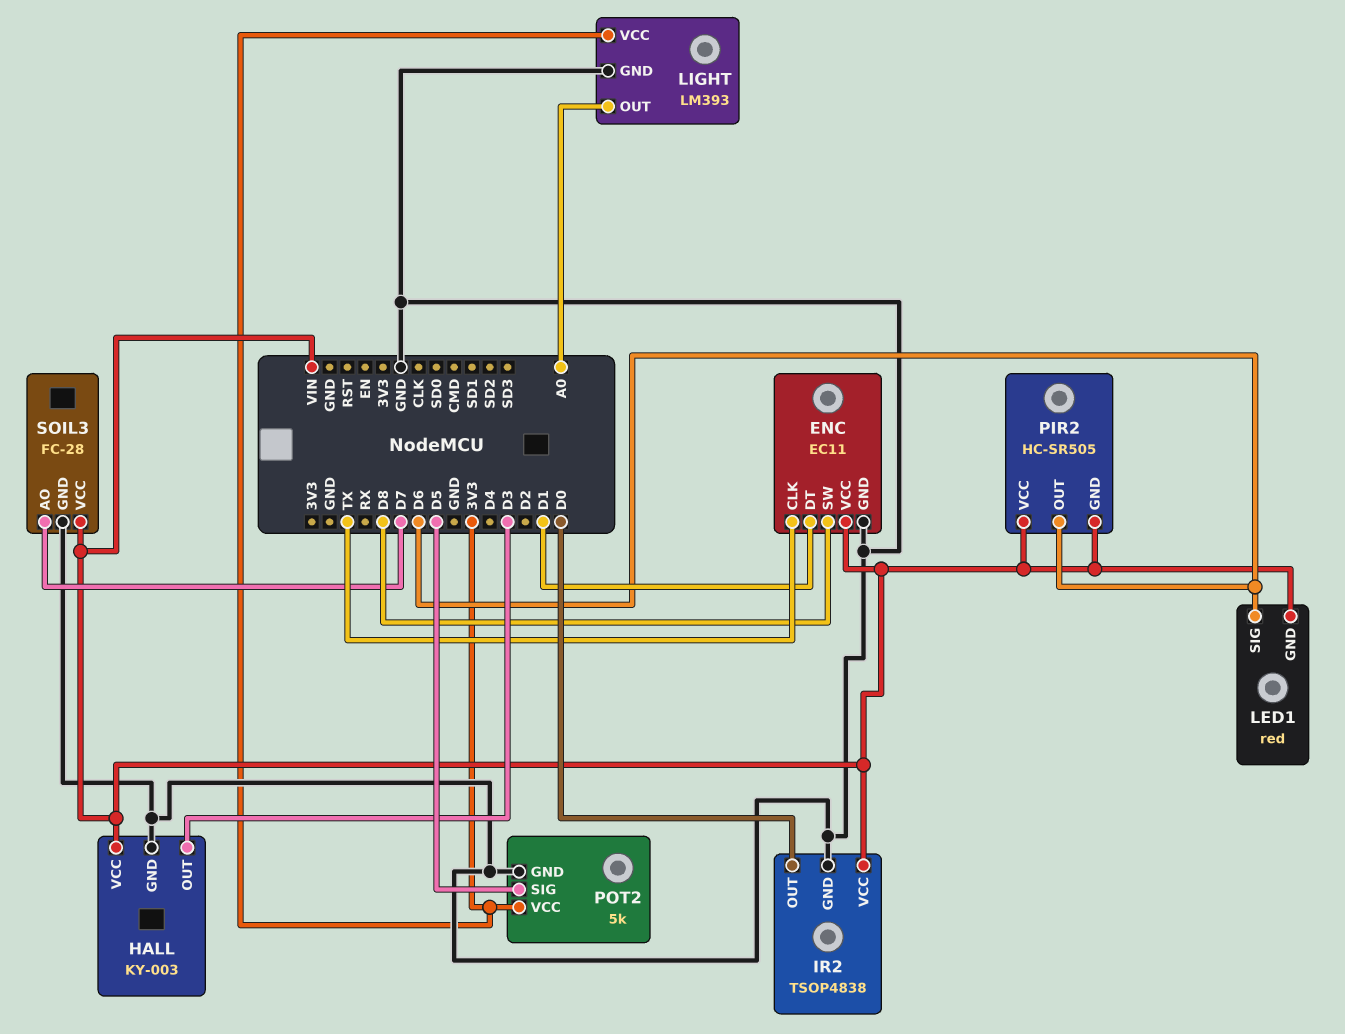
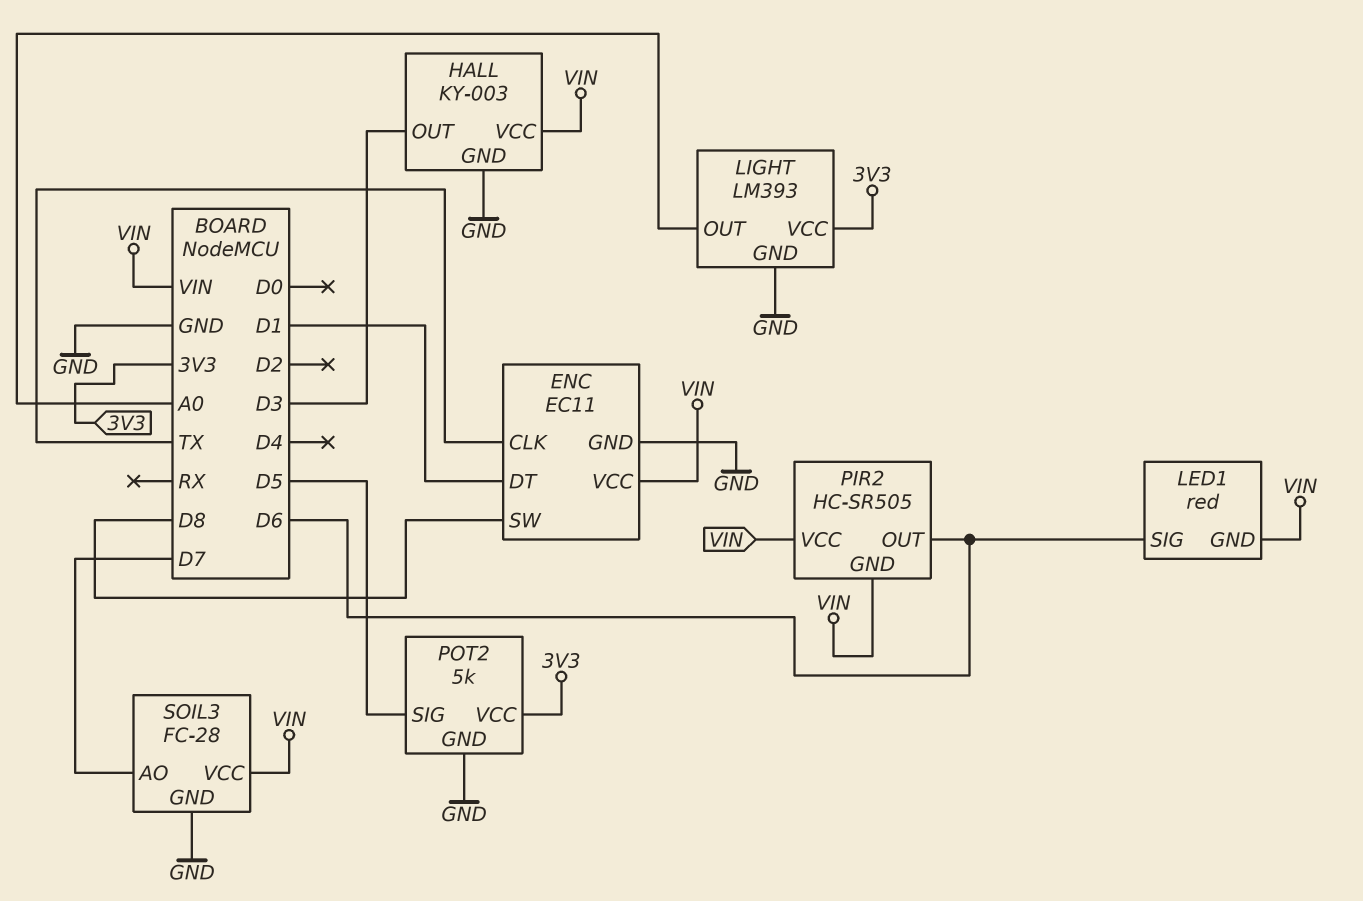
IR2: TSOP4838 -> none
IR2 pin GND: GND -> none
IR2 pin OUT: D0 -> none
IR2 pin VCC: VIN -> none

